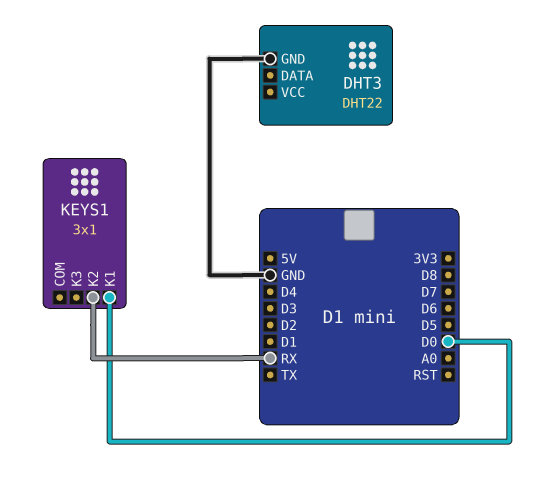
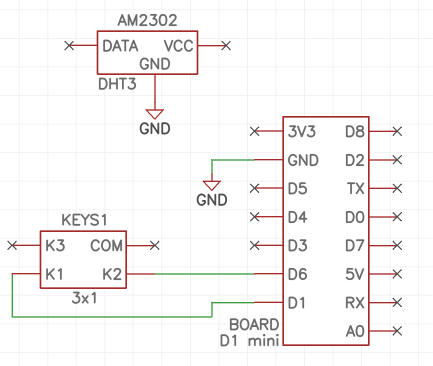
DHT3: DHT22 -> AM2302
KEYS1 pin K1: D0 -> D1
KEYS1 pin K2: RX -> D6

